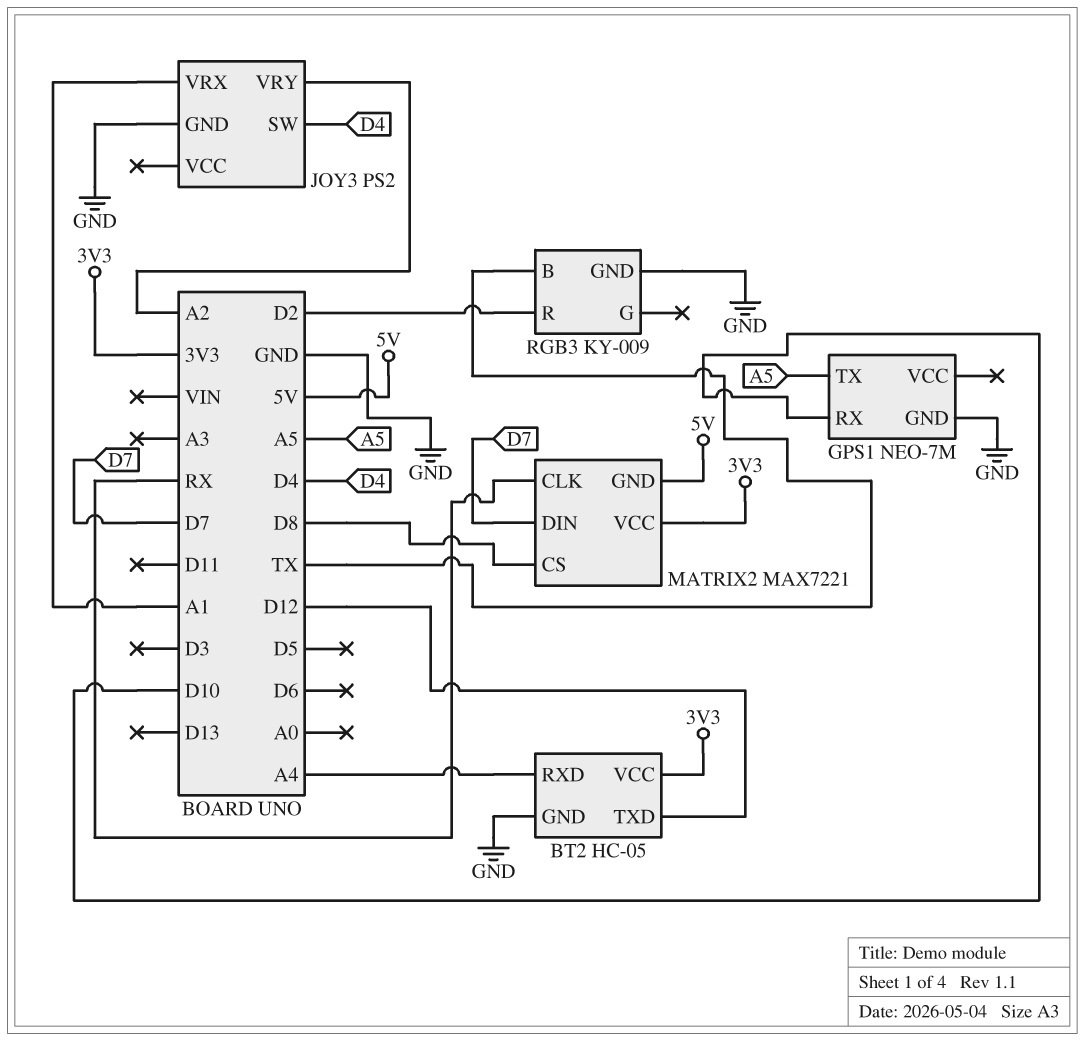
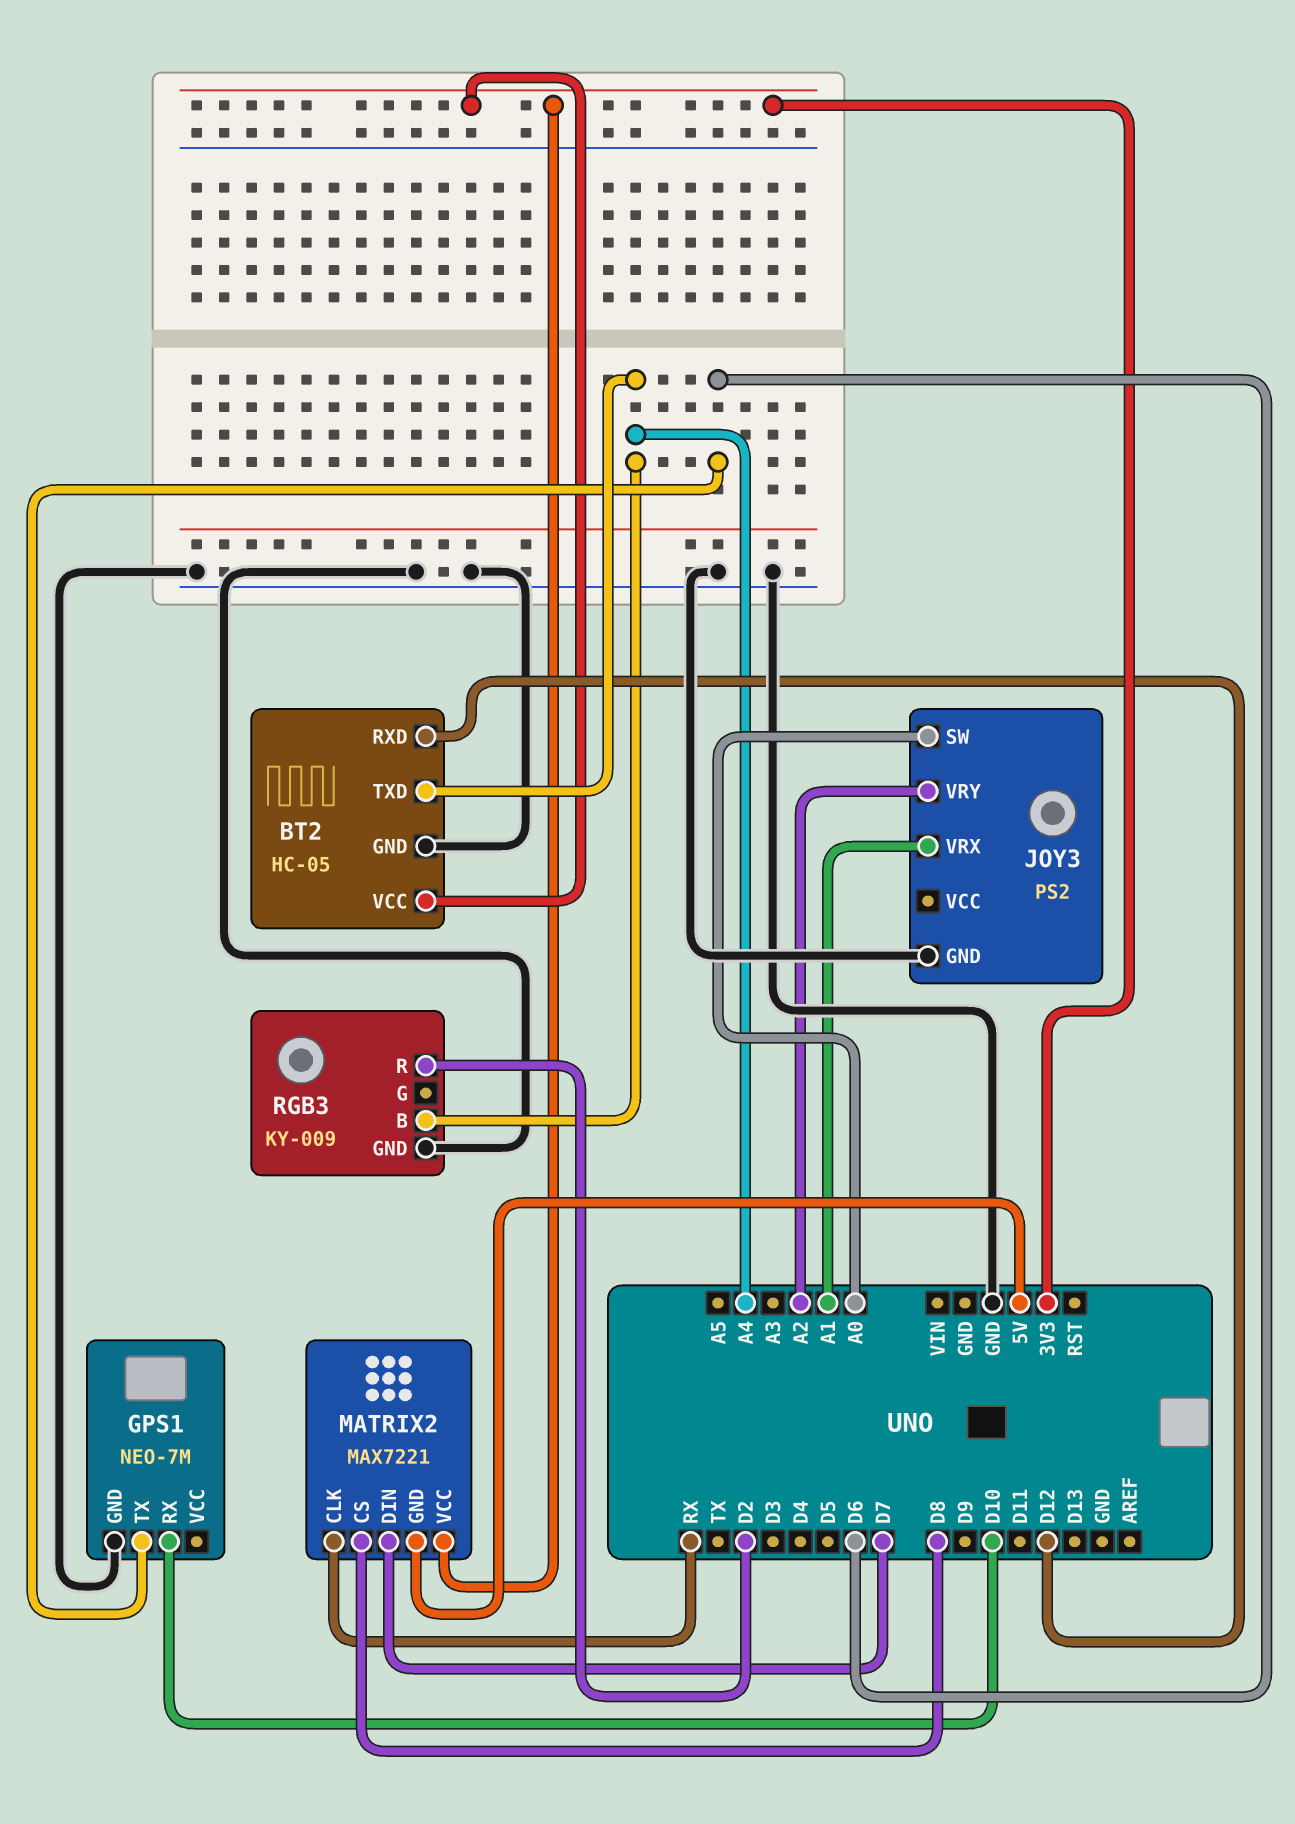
BT2 pin RXD: A4 -> D12
BT2 pin TXD: D12 -> A4
GPS1 pin TX: A5 -> D6
JOY3 pin SW: D4 -> A0
RGB3 pin B: TX -> A4

